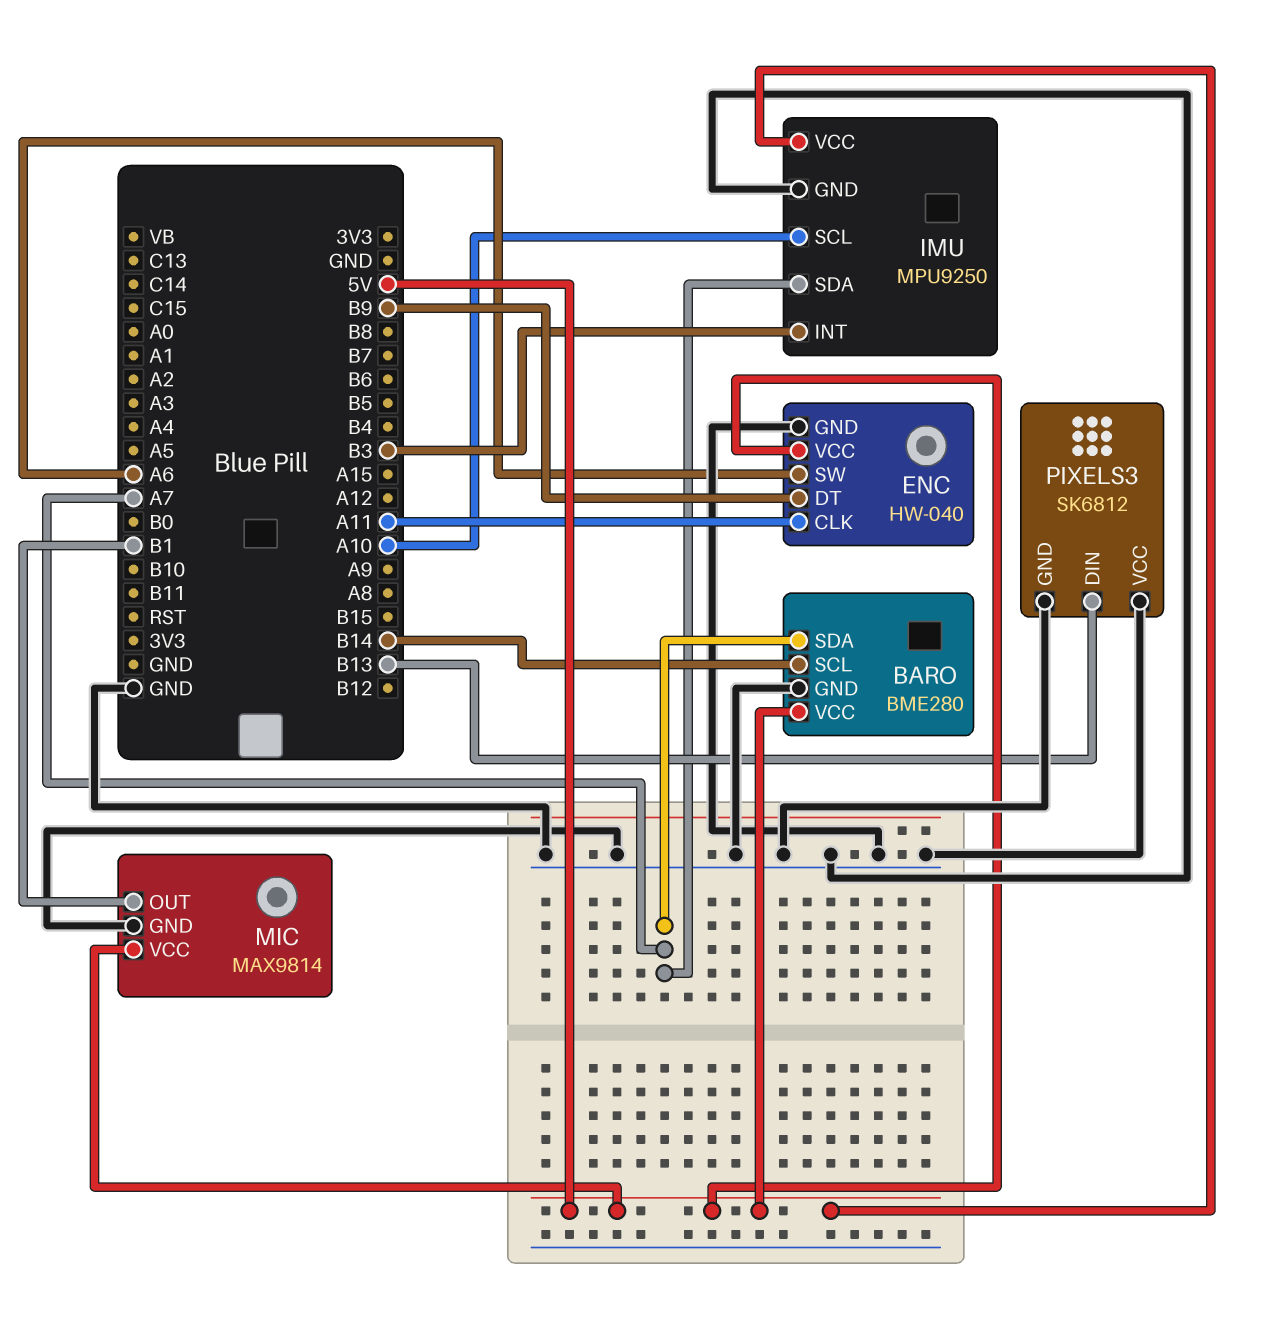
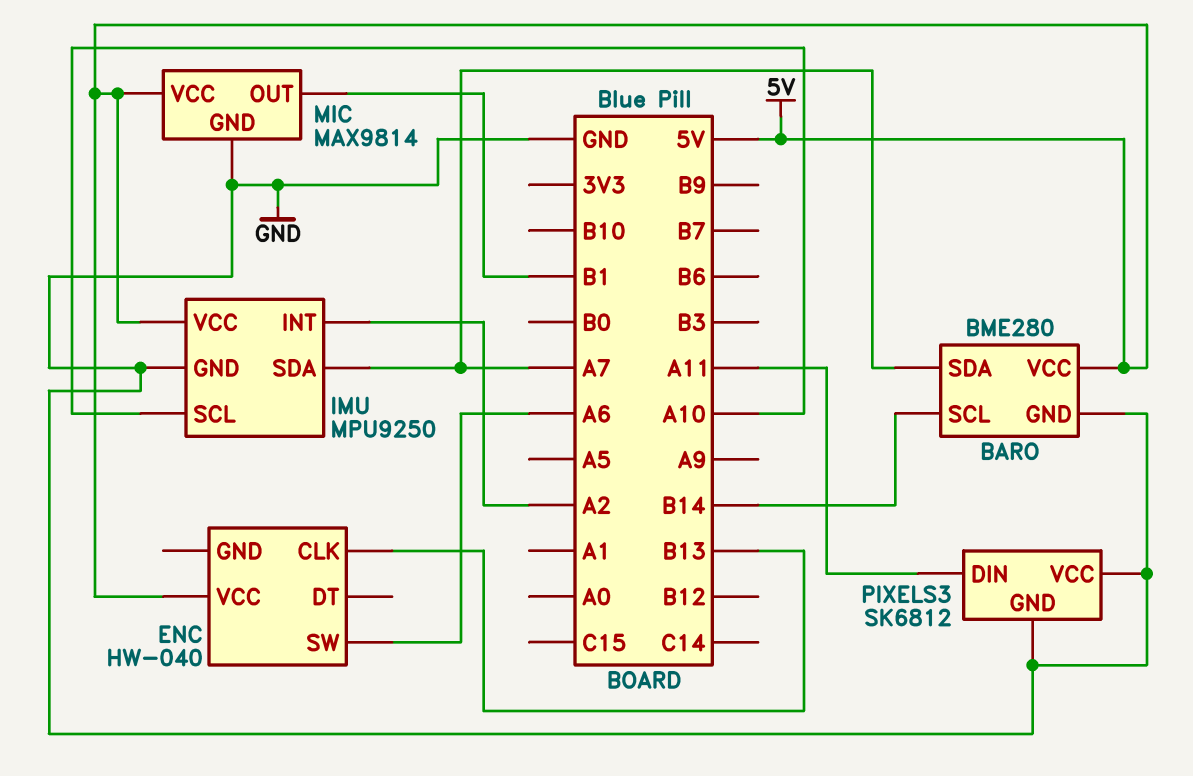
ENC pin CLK: A11 -> B13
ENC pin DT: B9 -> none
ENC pin GND: GND -> none
IMU pin INT: B3 -> A2
PIXELS3 pin DIN: B13 -> A11

